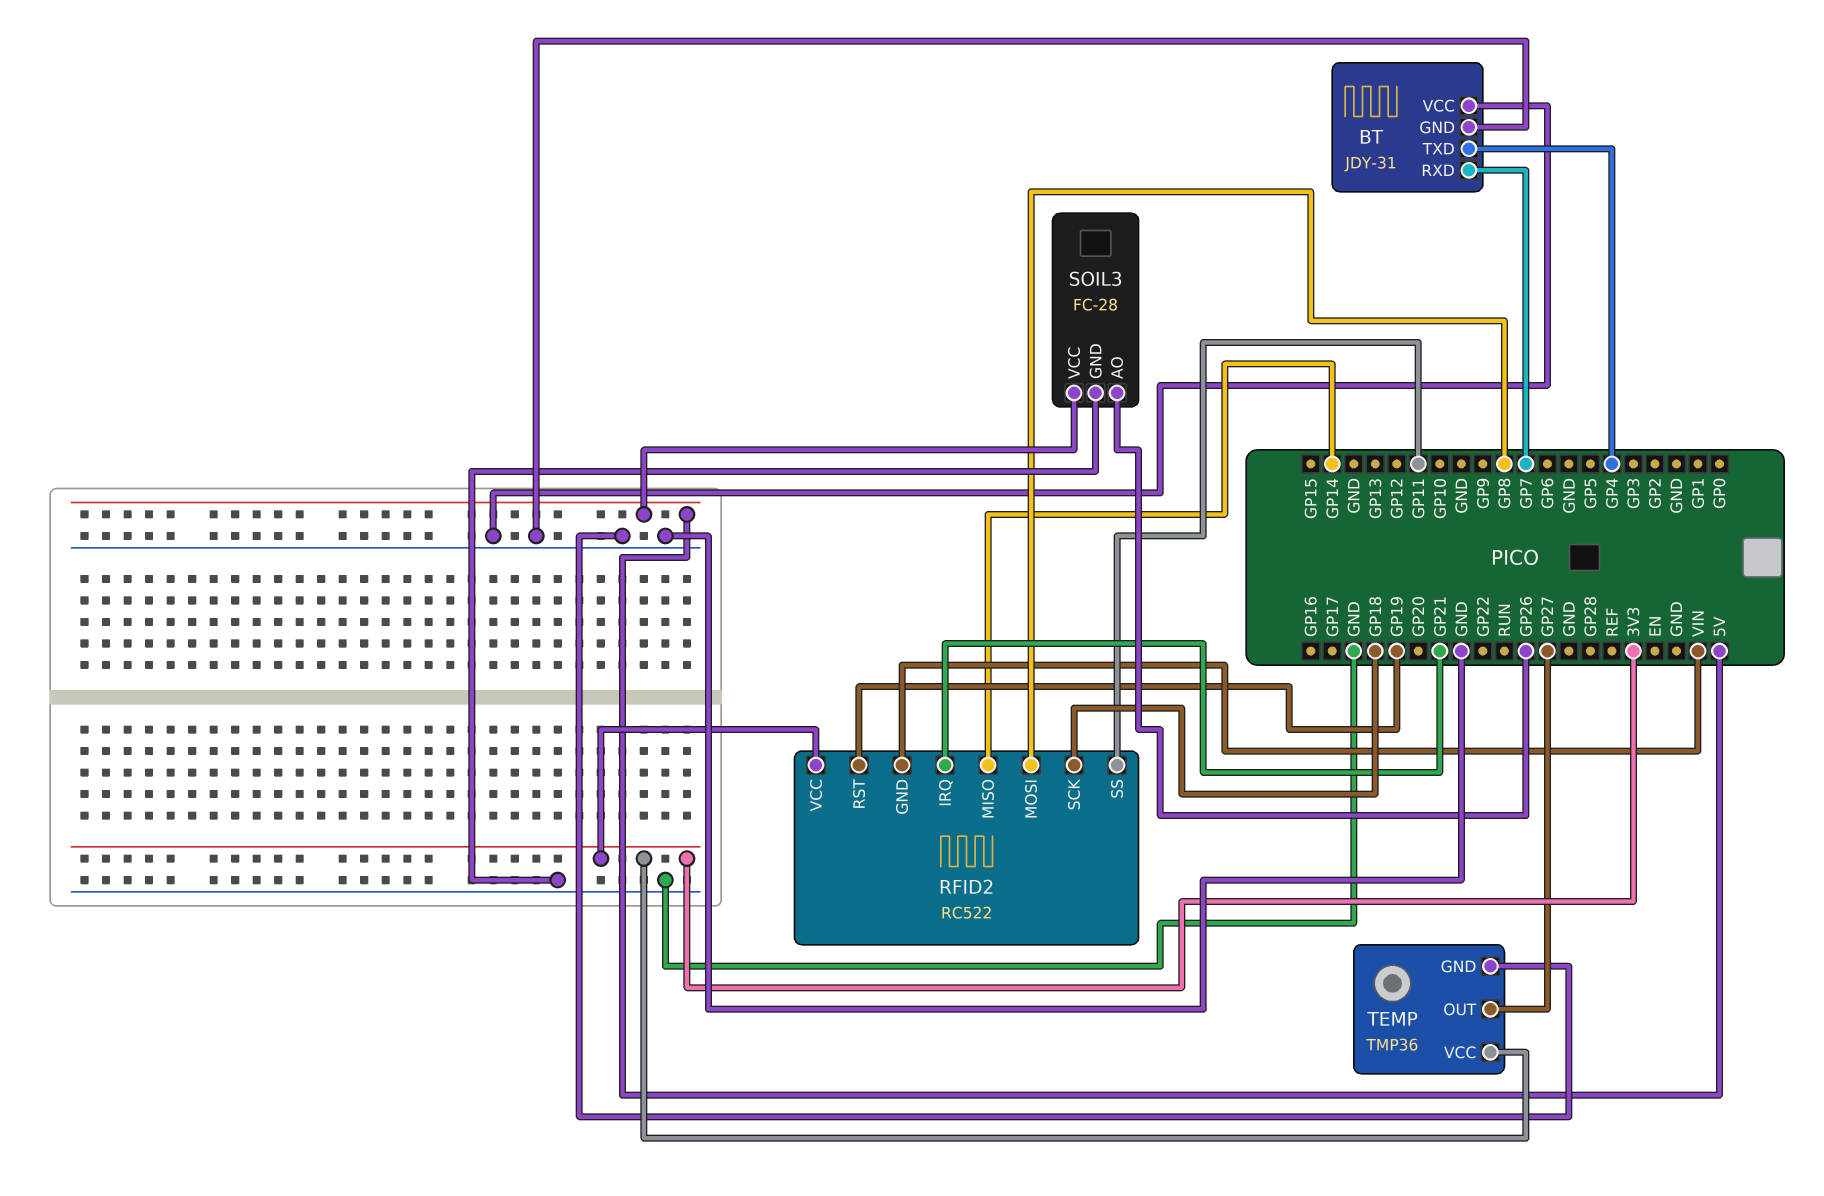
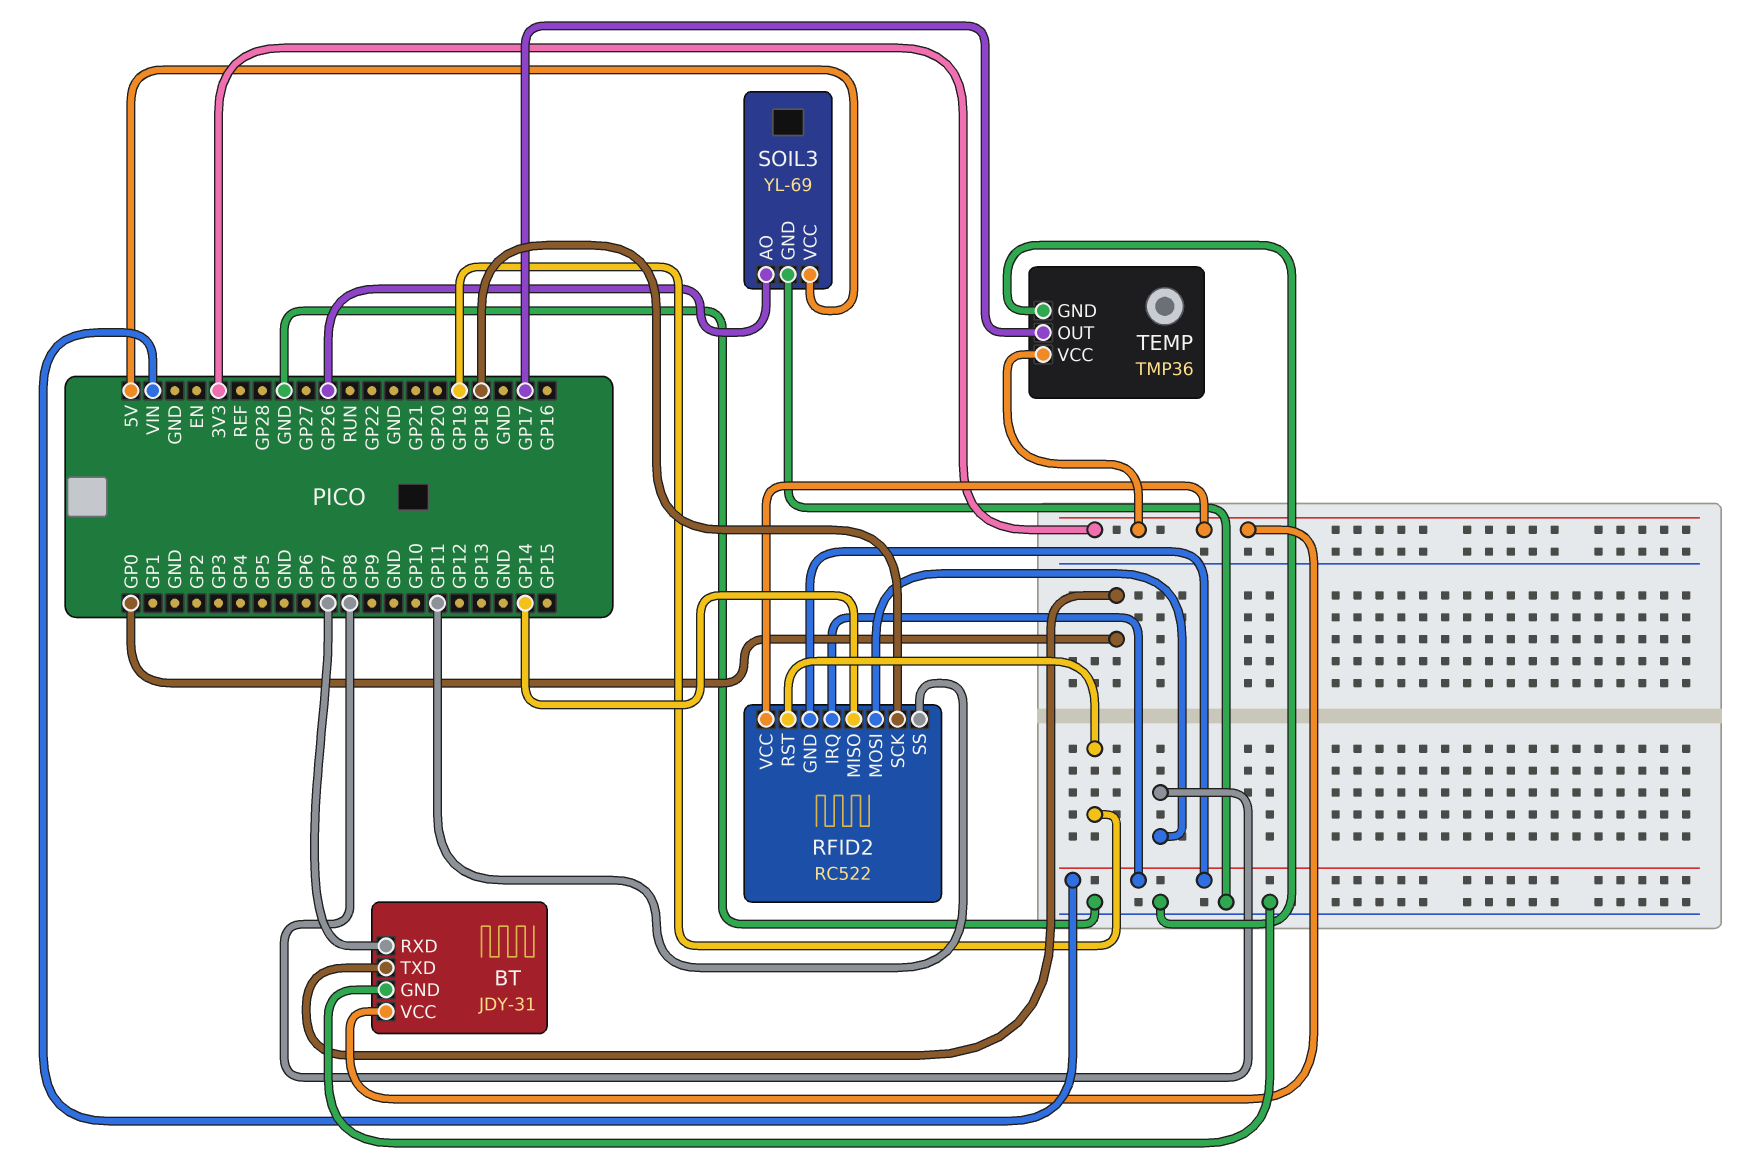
BT pin TXD: GP4 -> GP0
BT pin VCC: GND -> 3V3
RFID2 pin IRQ: GP21 -> VIN
SOIL3: FC-28 -> YL-69
TEMP pin OUT: GP27 -> GP17

